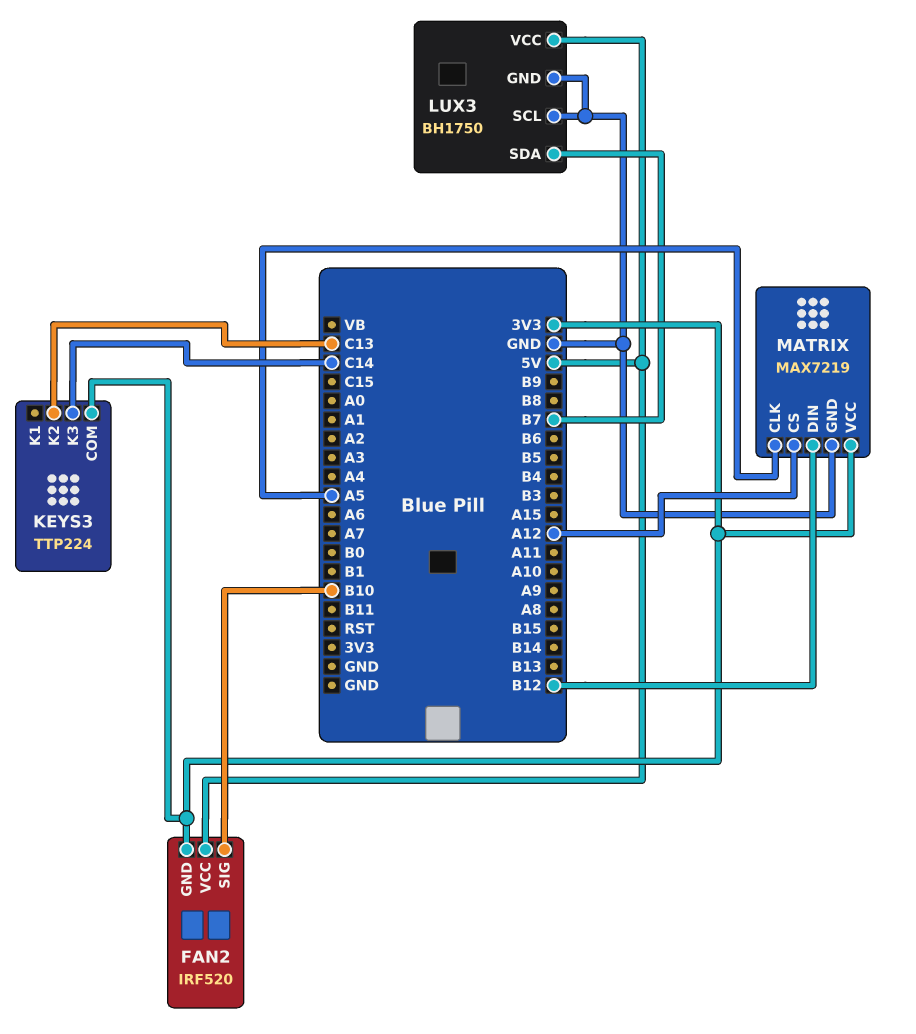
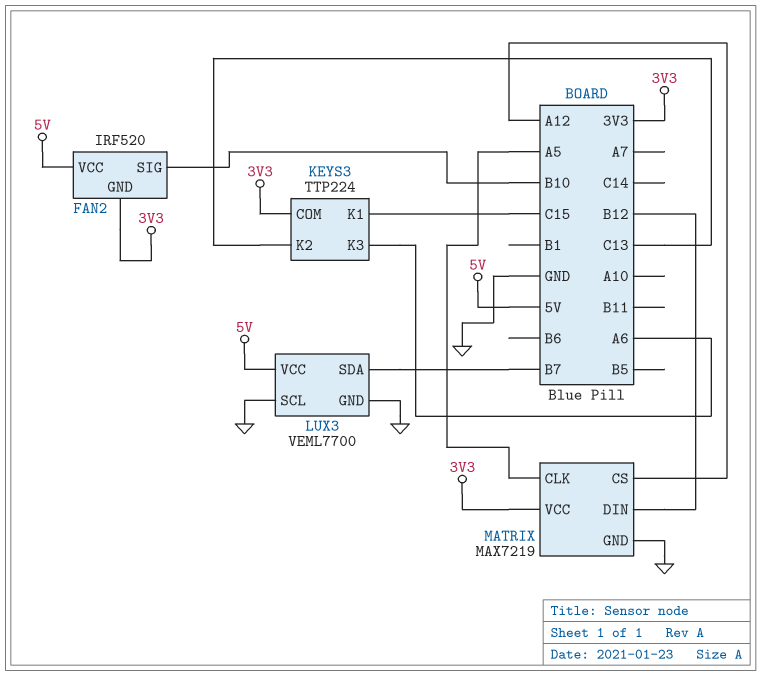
KEYS3 pin K1: none -> C15
KEYS3 pin K3: C14 -> A6
LUX3: BH1750 -> VEML7700

